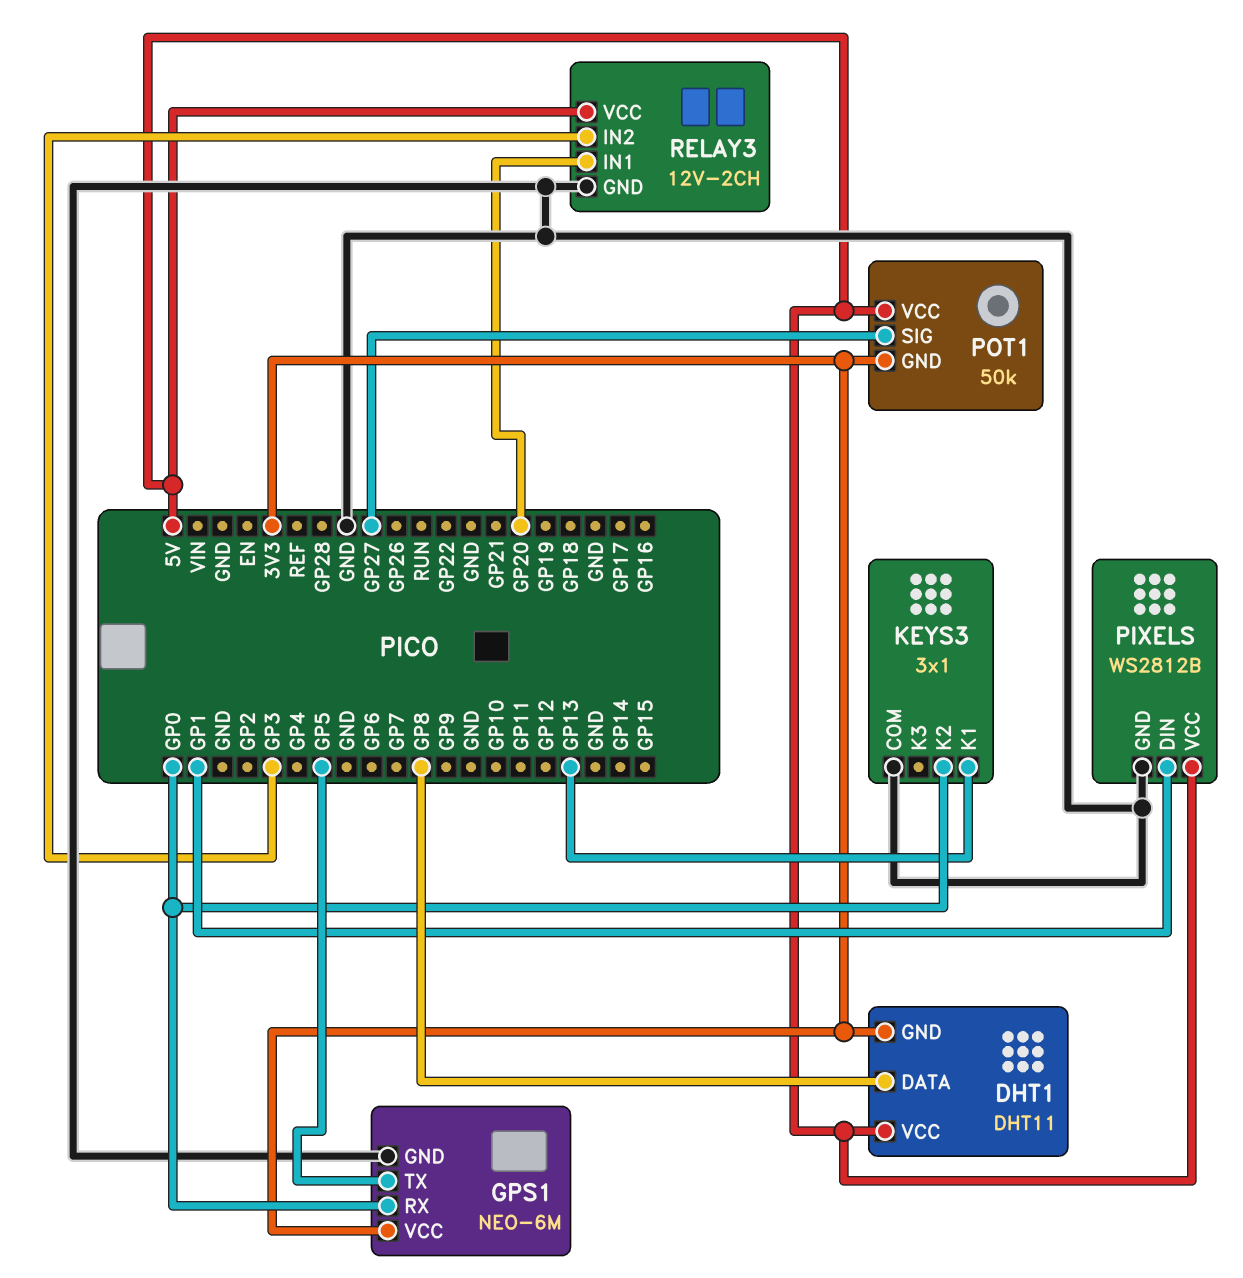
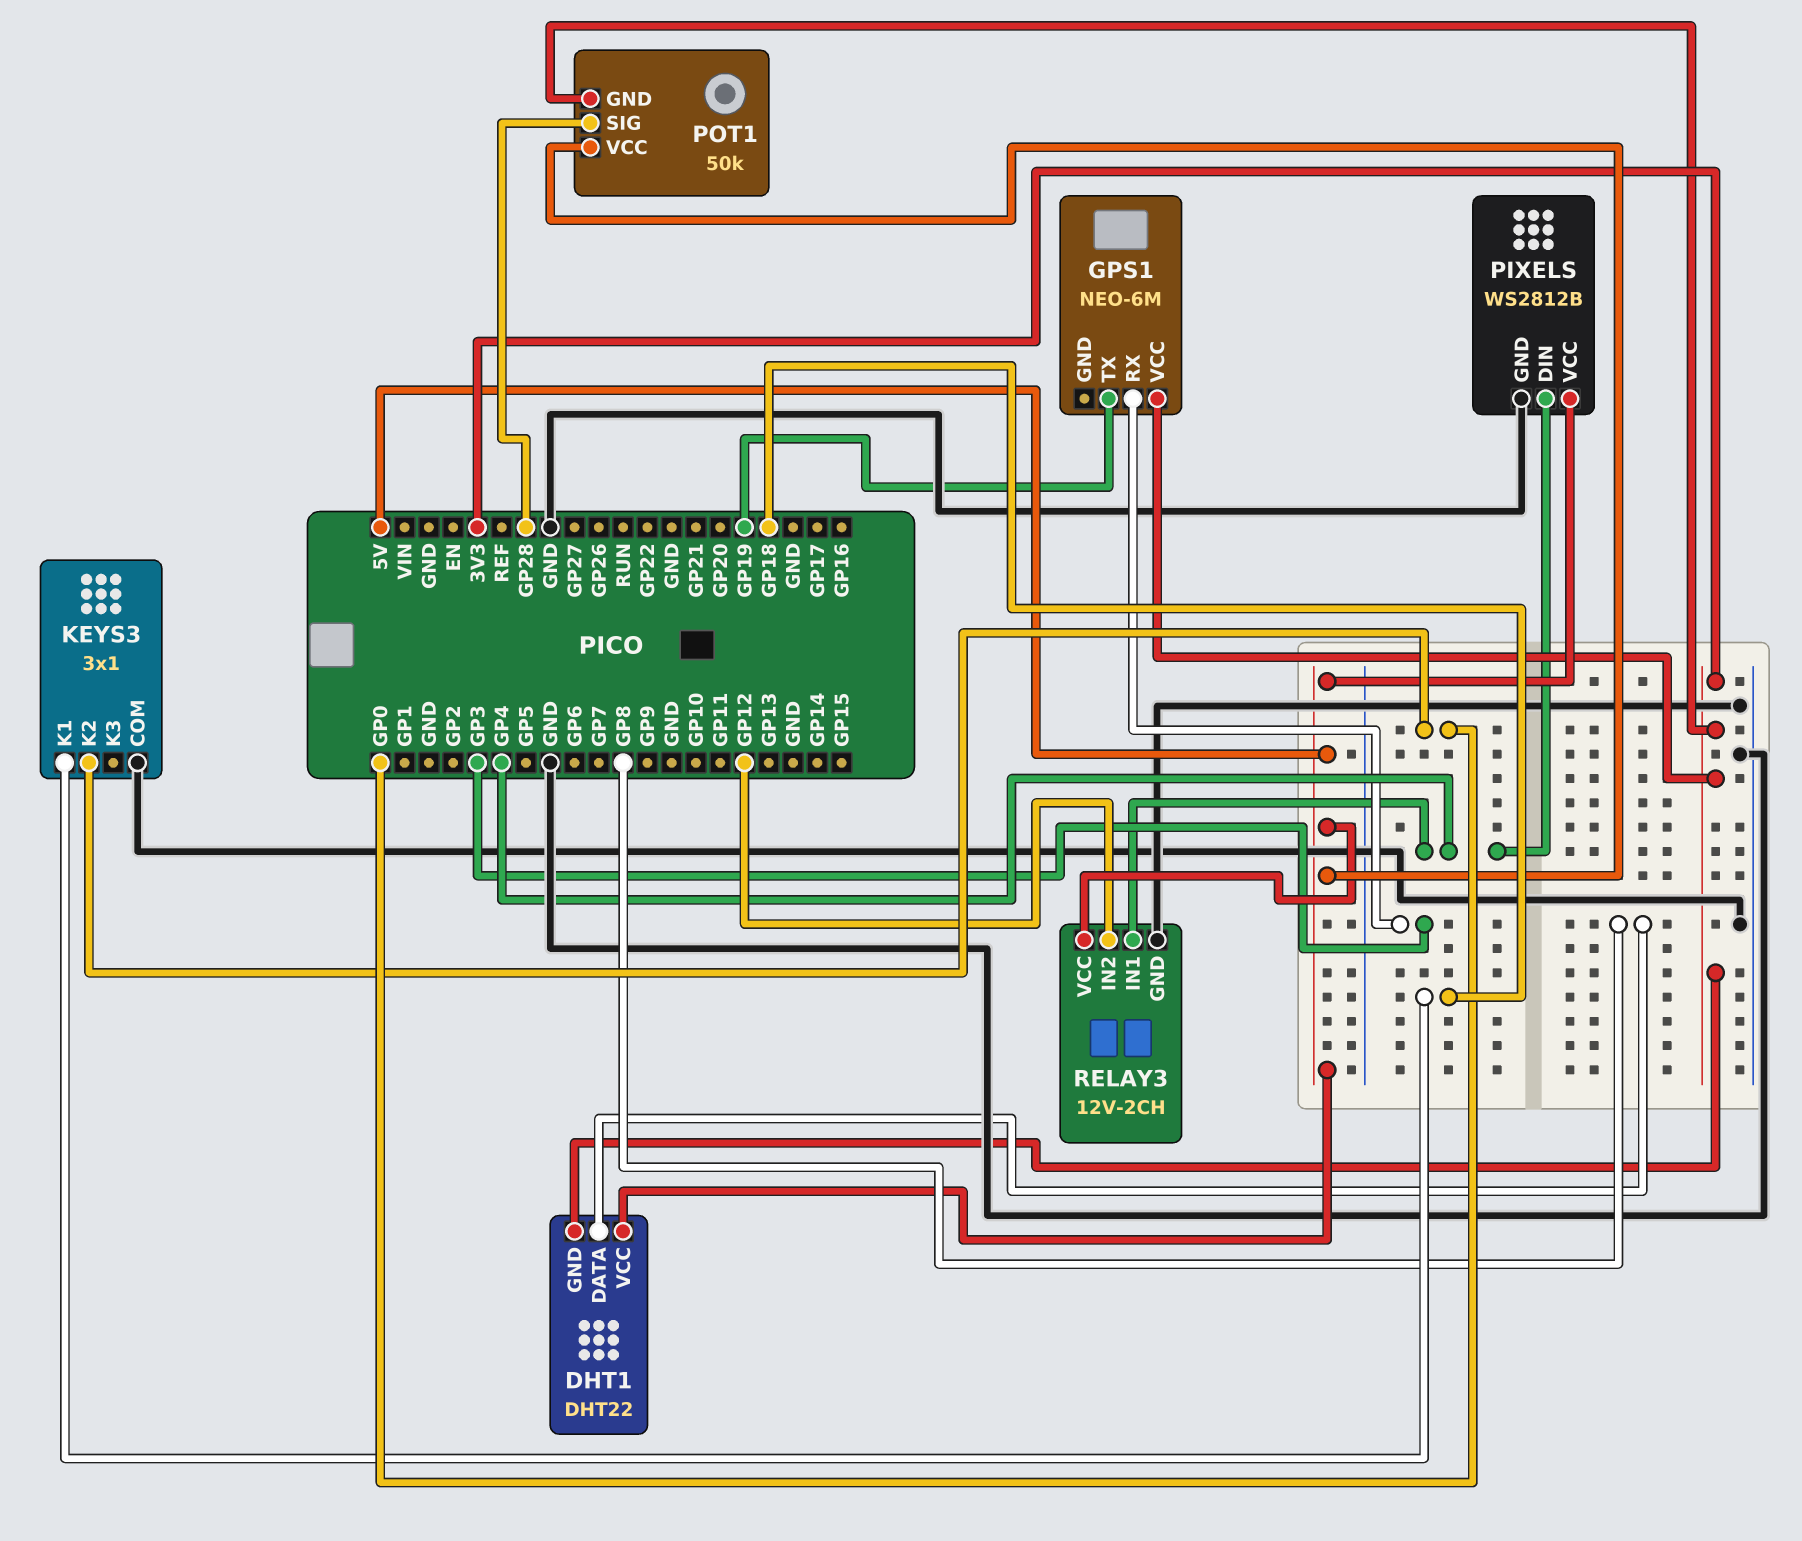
DHT1: DHT11 -> DHT22
GPS1 pin GND: GND -> none
GPS1 pin RX: GP0 -> GP3
GPS1 pin TX: GP5 -> GP19
KEYS3 pin K1: GP13 -> GP18
PIXELS pin DIN: GP1 -> GP4
POT1 pin SIG: GP27 -> GP28
RELAY3 pin IN1: GP20 -> GP4
RELAY3 pin IN2: GP3 -> GP12

